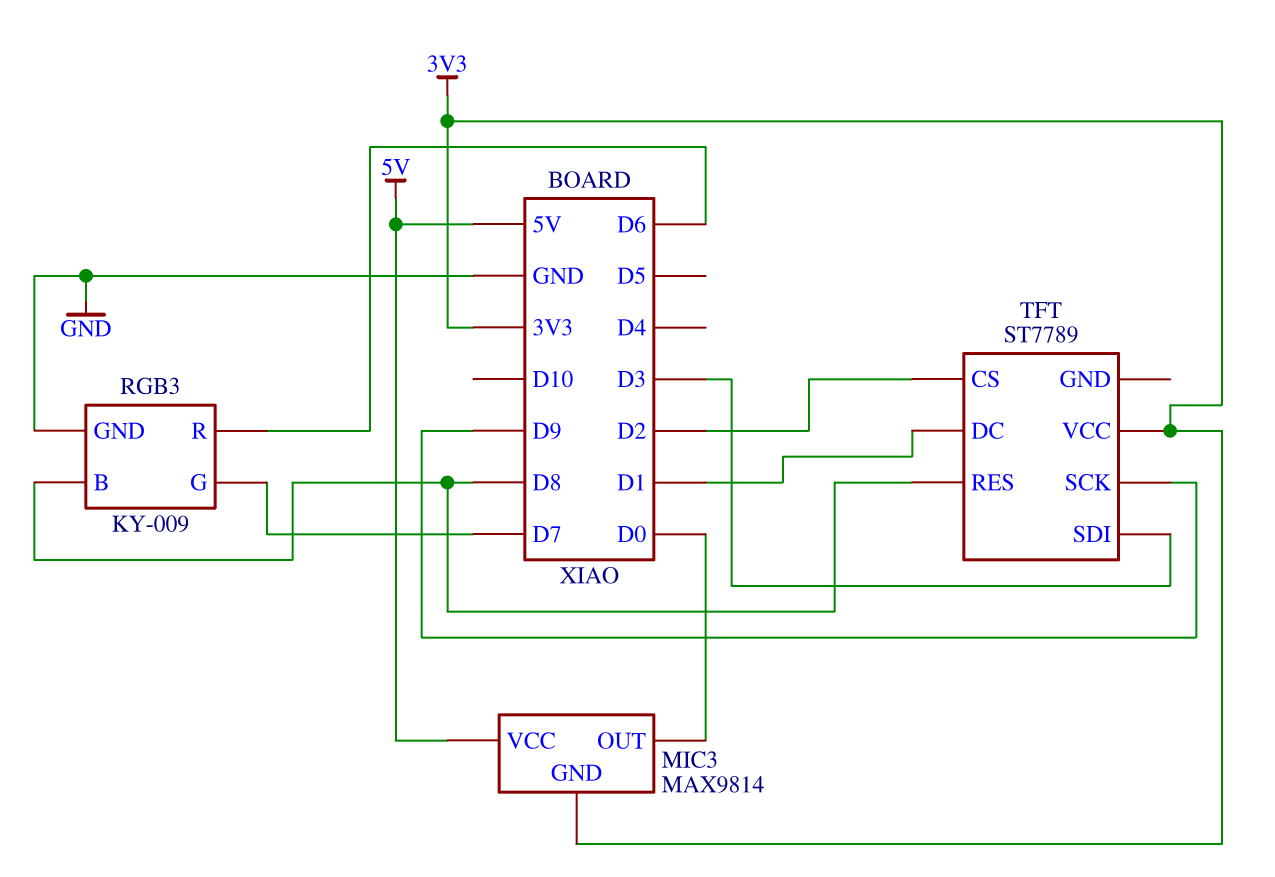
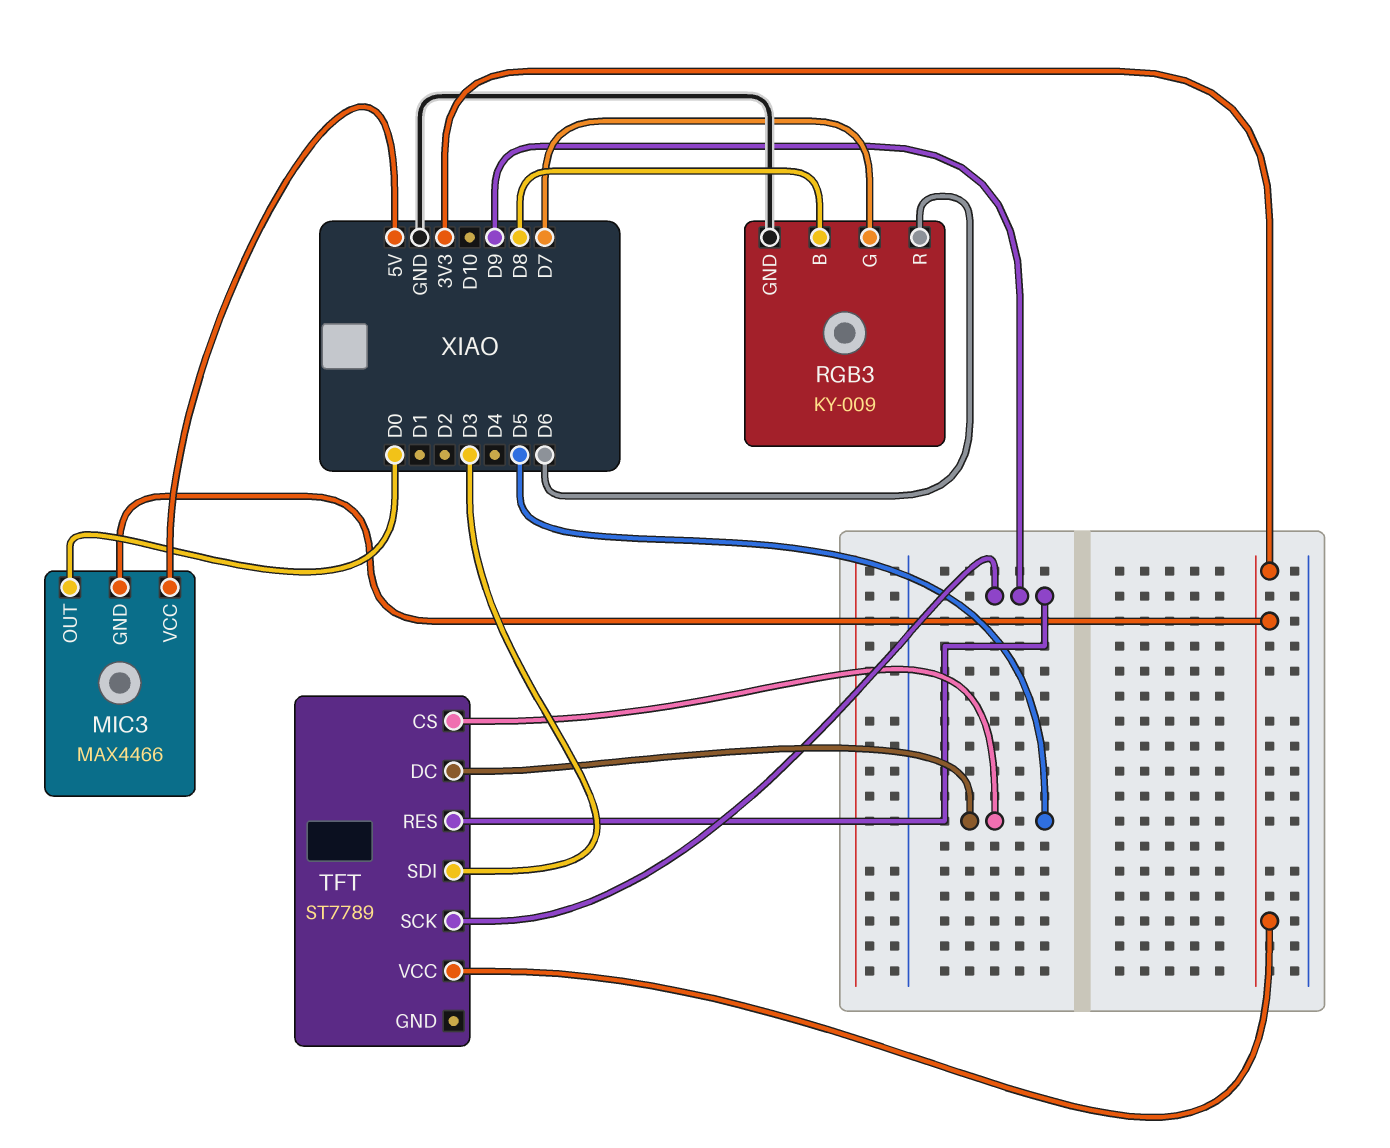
MIC3: MAX9814 -> MAX4466
TFT pin CS: D2 -> D5
TFT pin DC: D1 -> D5
TFT pin RES: D8 -> D9

